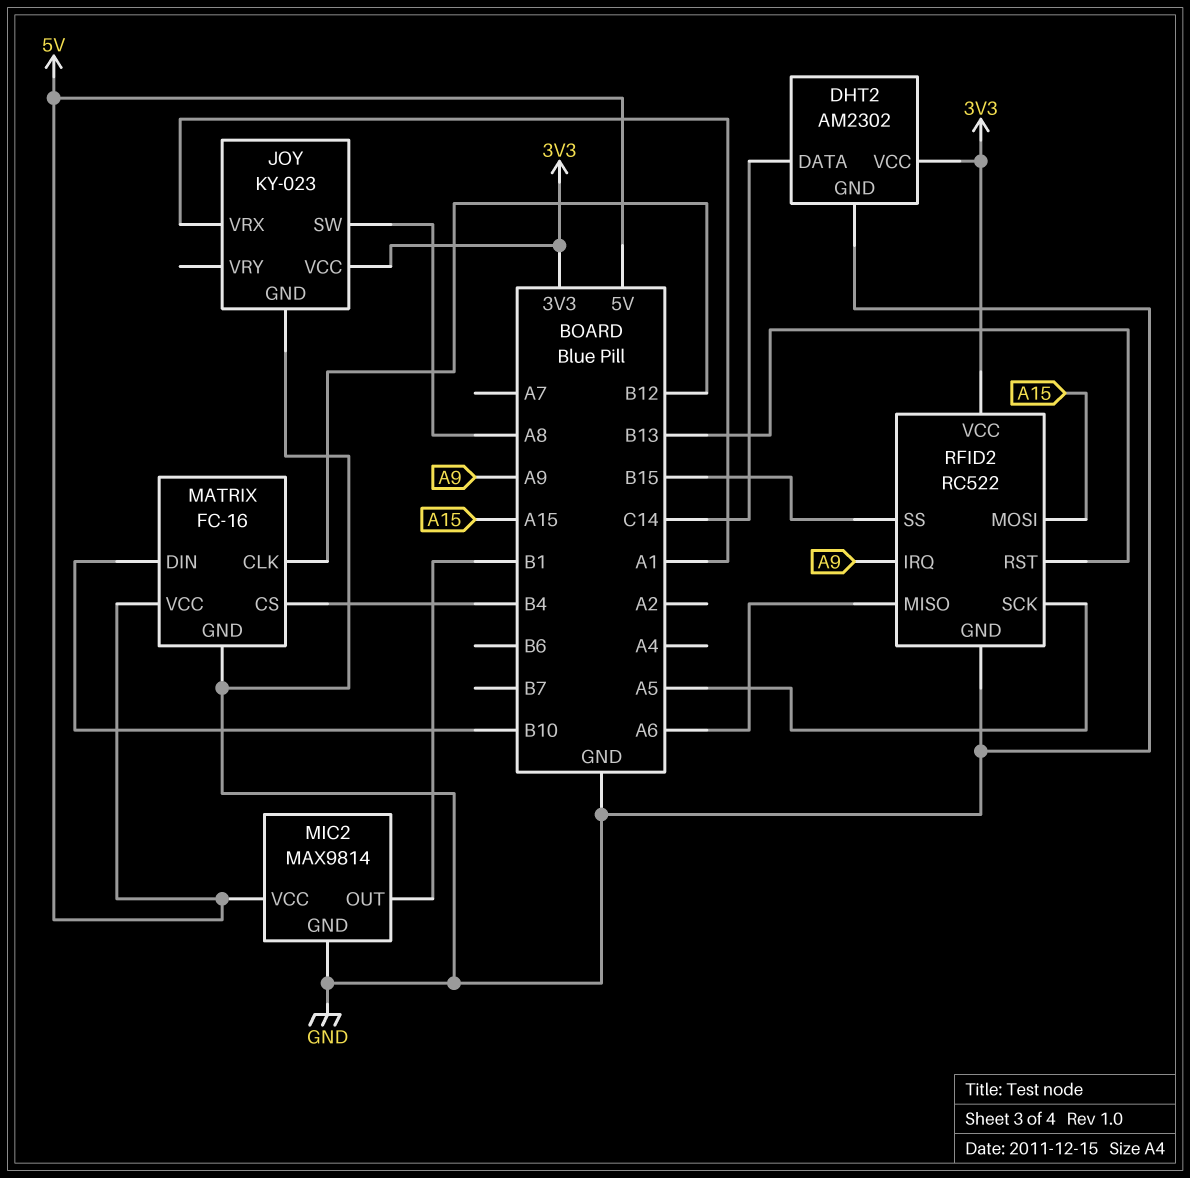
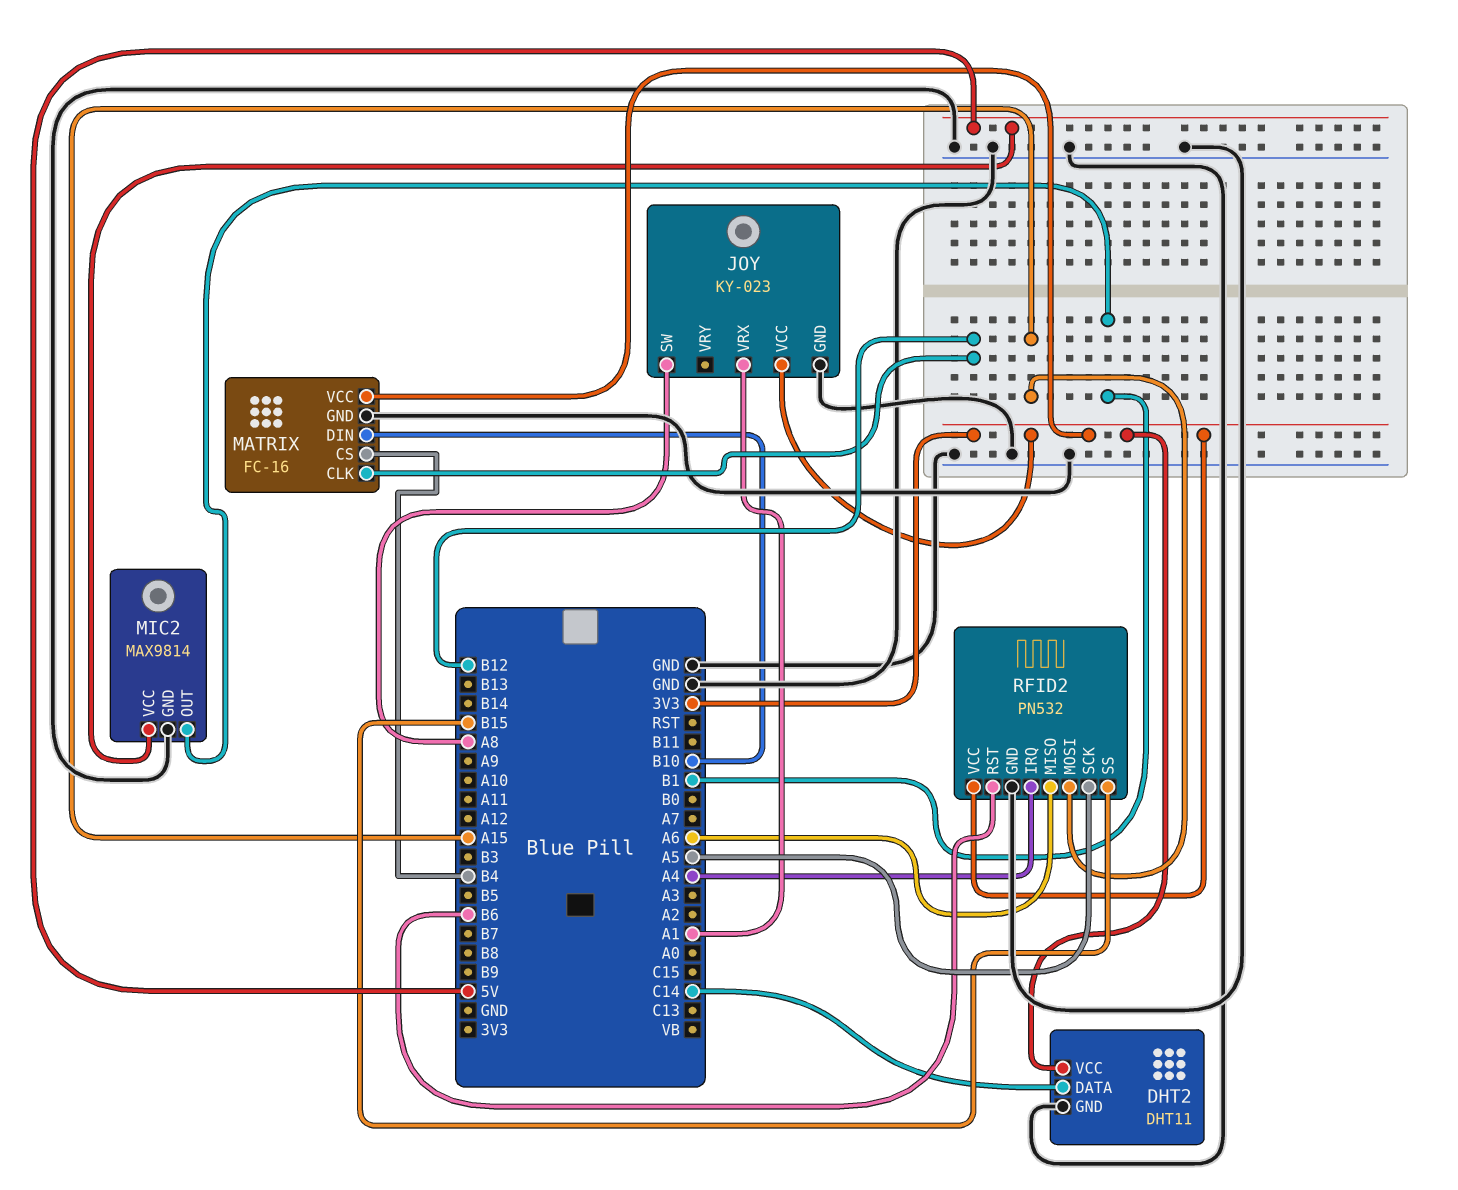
DHT2: AM2302 -> DHT11
MATRIX pin VCC: 5V -> 3V3
RFID2: RC522 -> PN532
RFID2 pin IRQ: A9 -> A4
RFID2 pin RST: B13 -> B6

